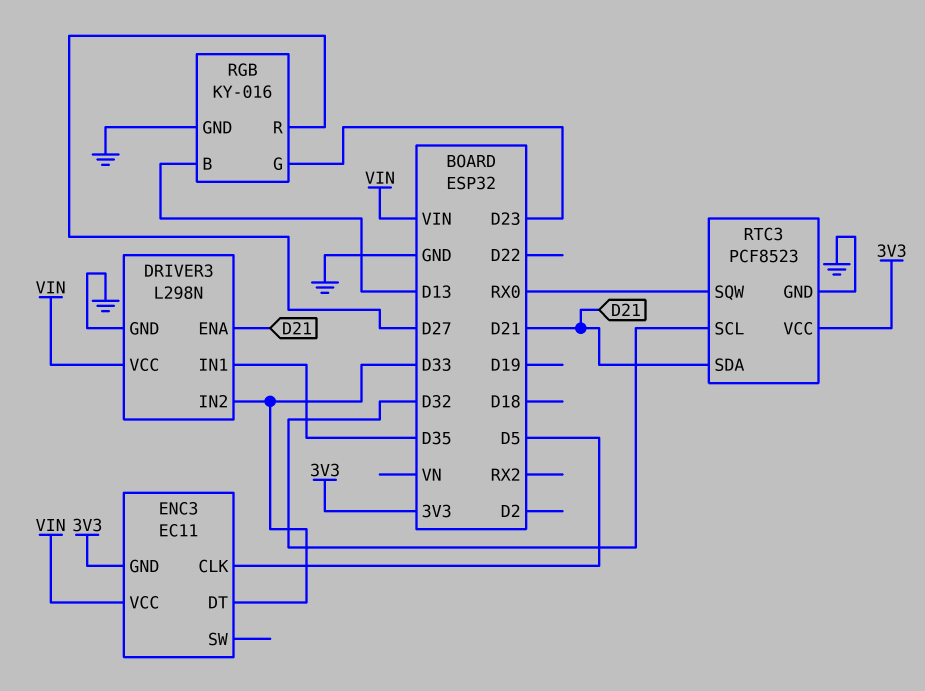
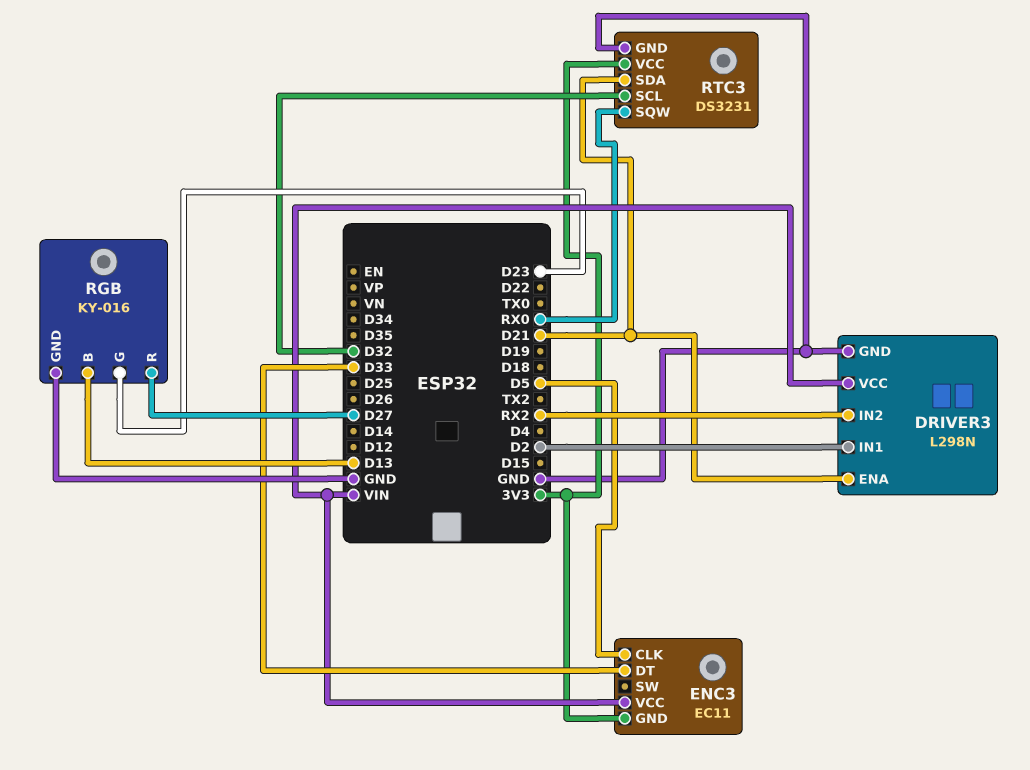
DRIVER3 pin IN1: D35 -> D2
DRIVER3 pin IN2: D33 -> RX2
RTC3: PCF8523 -> DS3231

